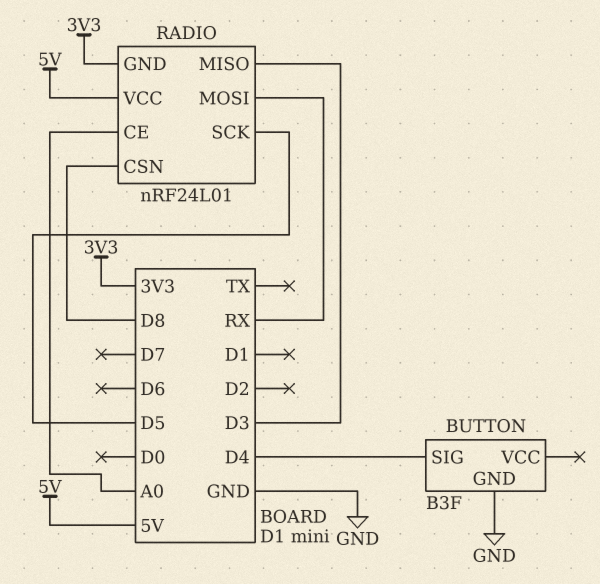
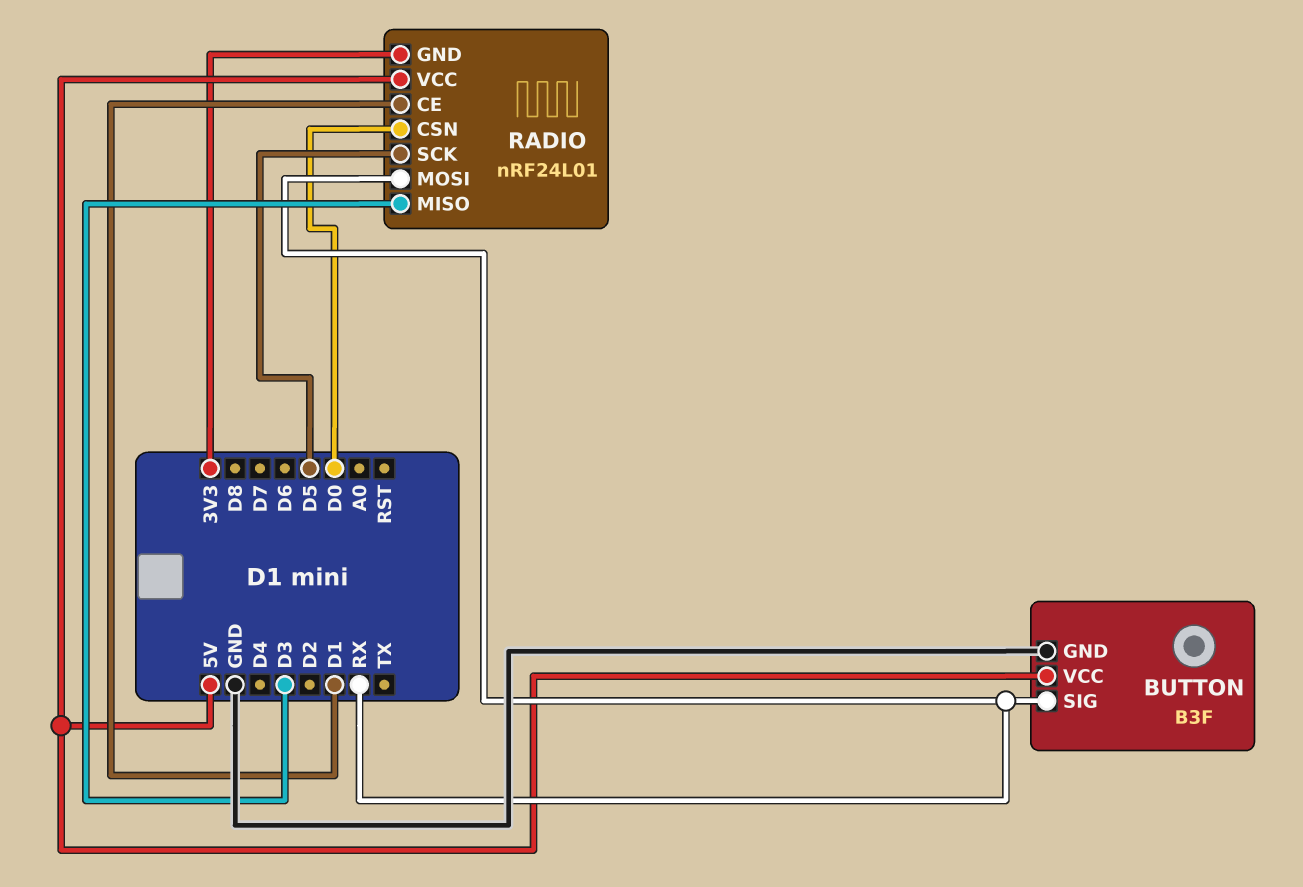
BUTTON pin SIG: D4 -> RX
BUTTON pin VCC: none -> 5V
RADIO pin CE: A0 -> D1
RADIO pin CSN: D8 -> D0

